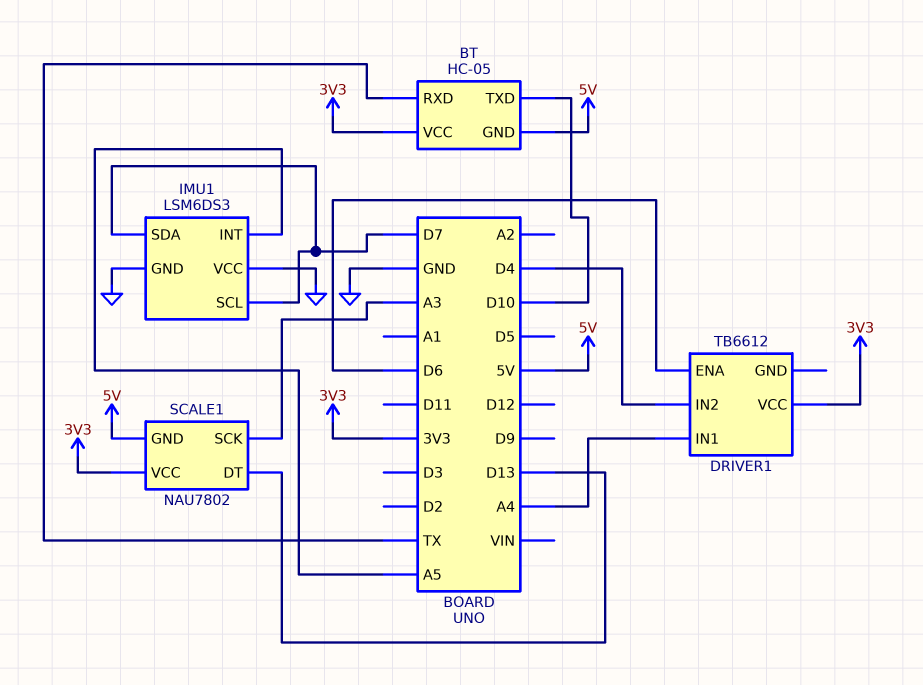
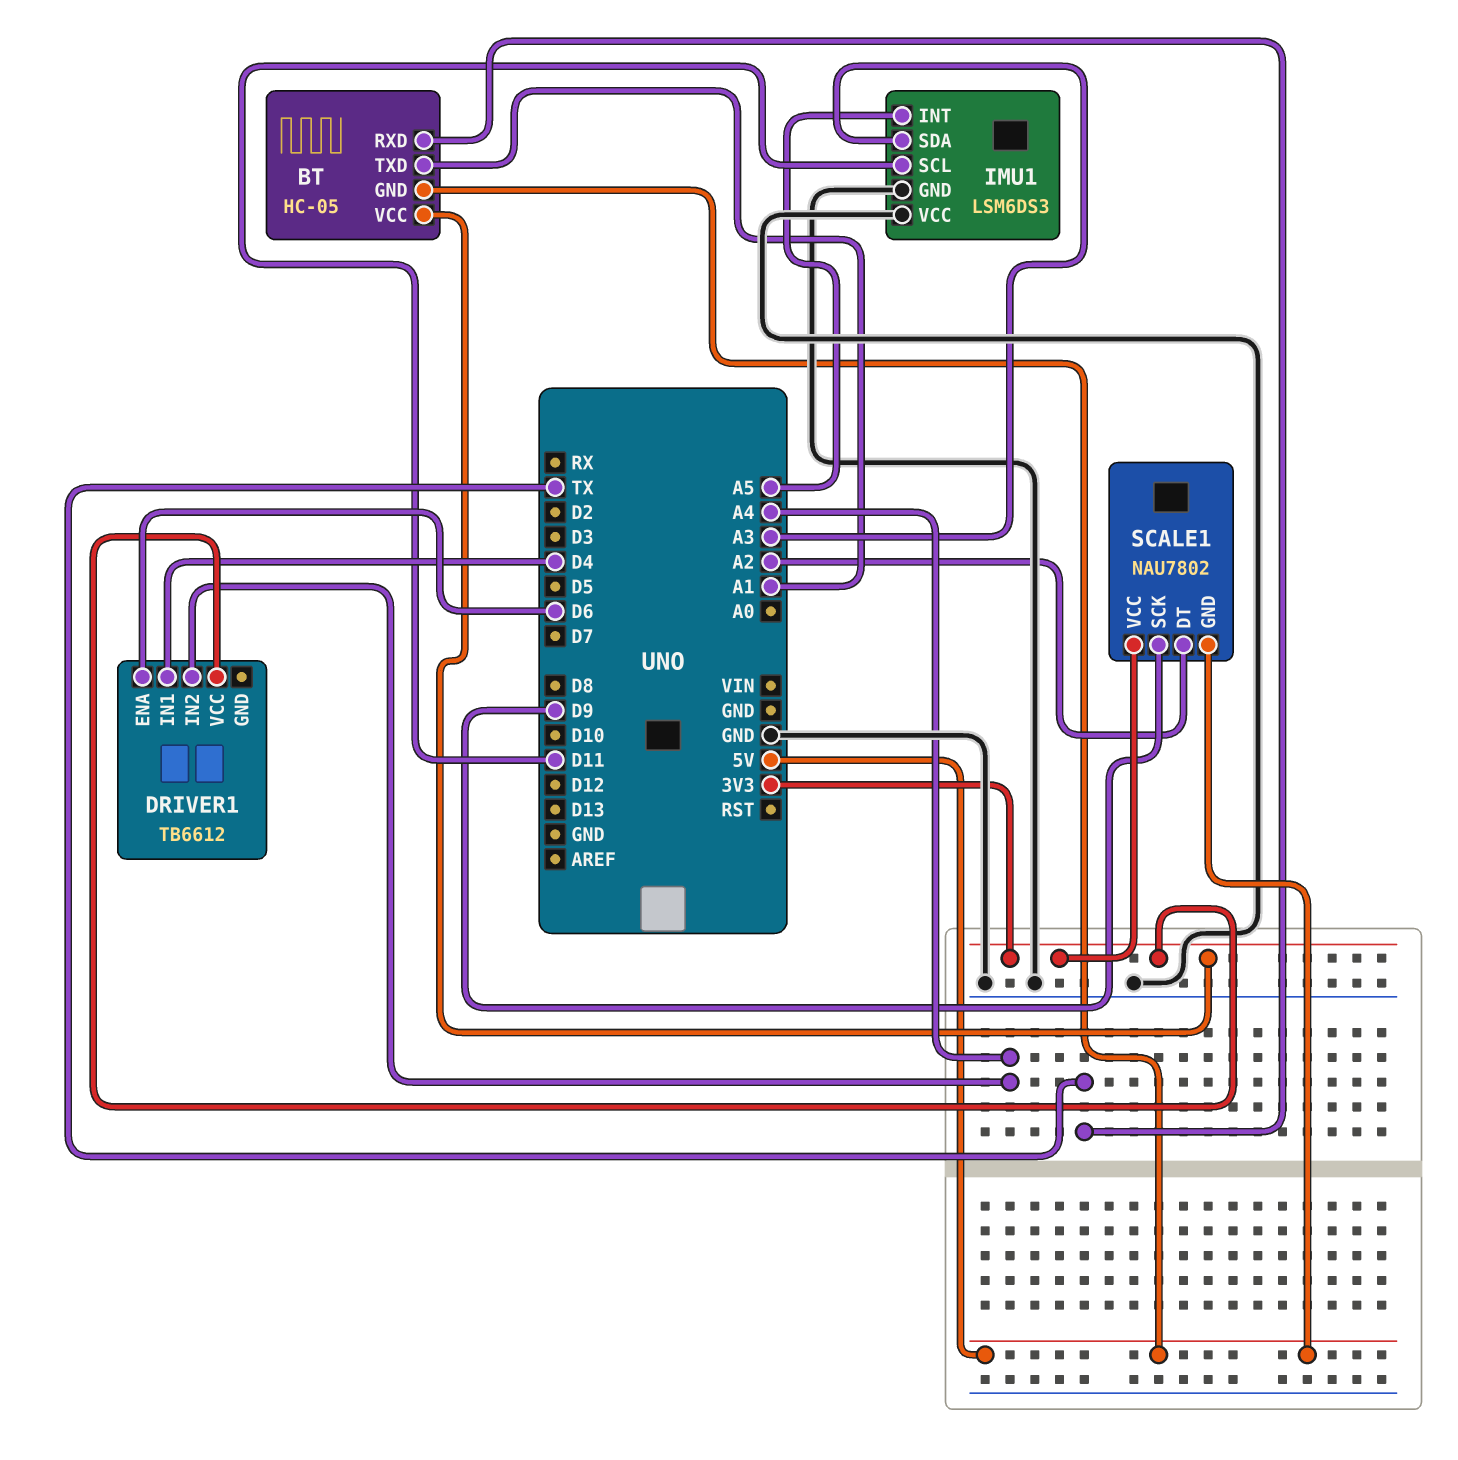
BT pin TXD: D10 -> A1
DRIVER1 pin IN1: A4 -> D4
DRIVER1 pin IN2: D4 -> A4
IMU1 pin SCL: D7 -> D11
IMU1 pin SDA: D7 -> A3
SCALE1 pin DT: D13 -> A2
SCALE1 pin SCK: A3 -> D9

